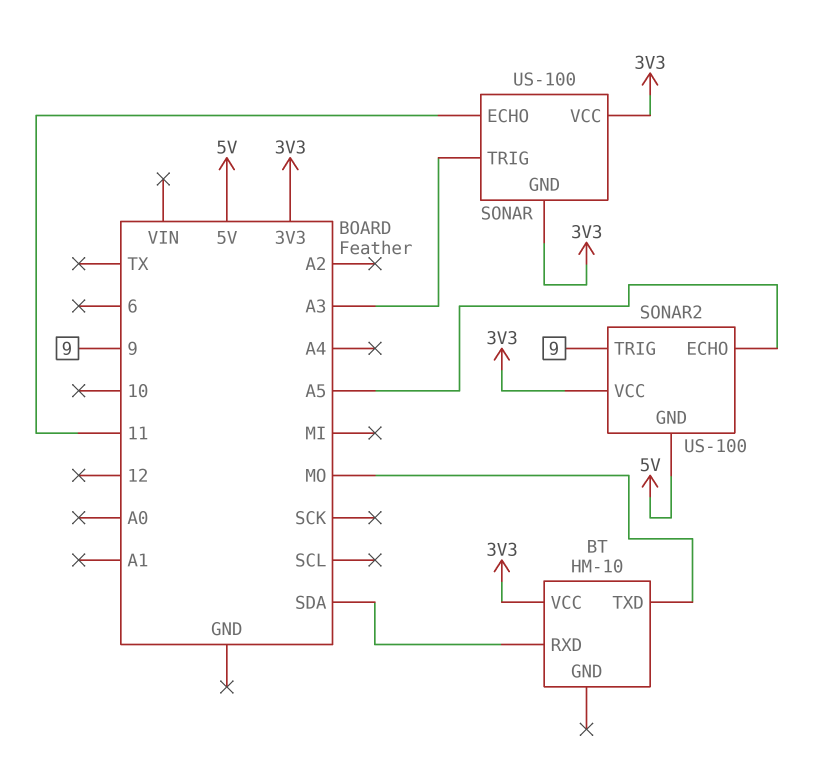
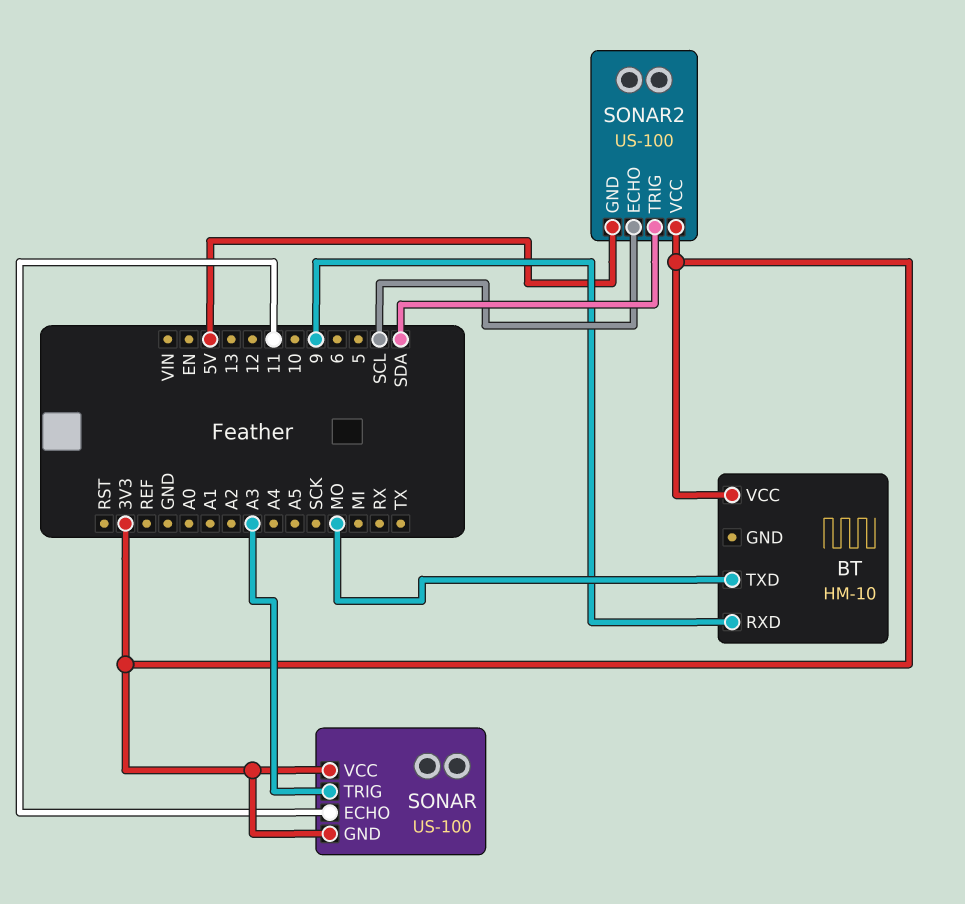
BT pin RXD: SDA -> 9
SONAR2 pin ECHO: A5 -> SCL
SONAR2 pin TRIG: 9 -> SDA

